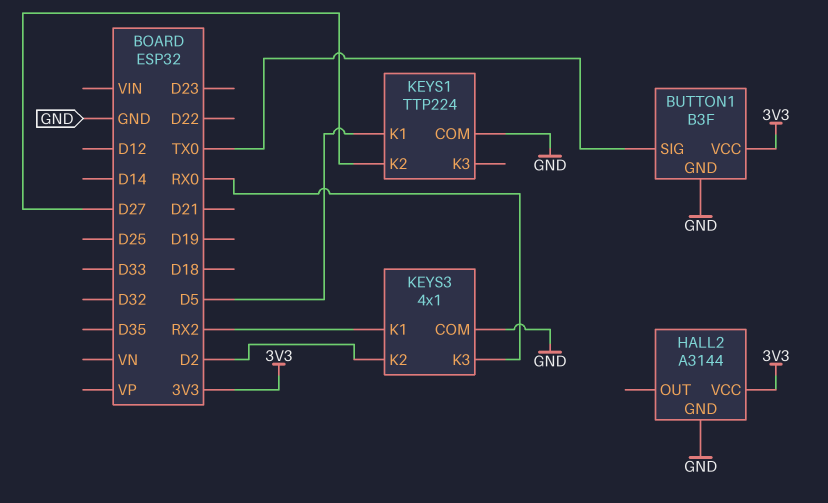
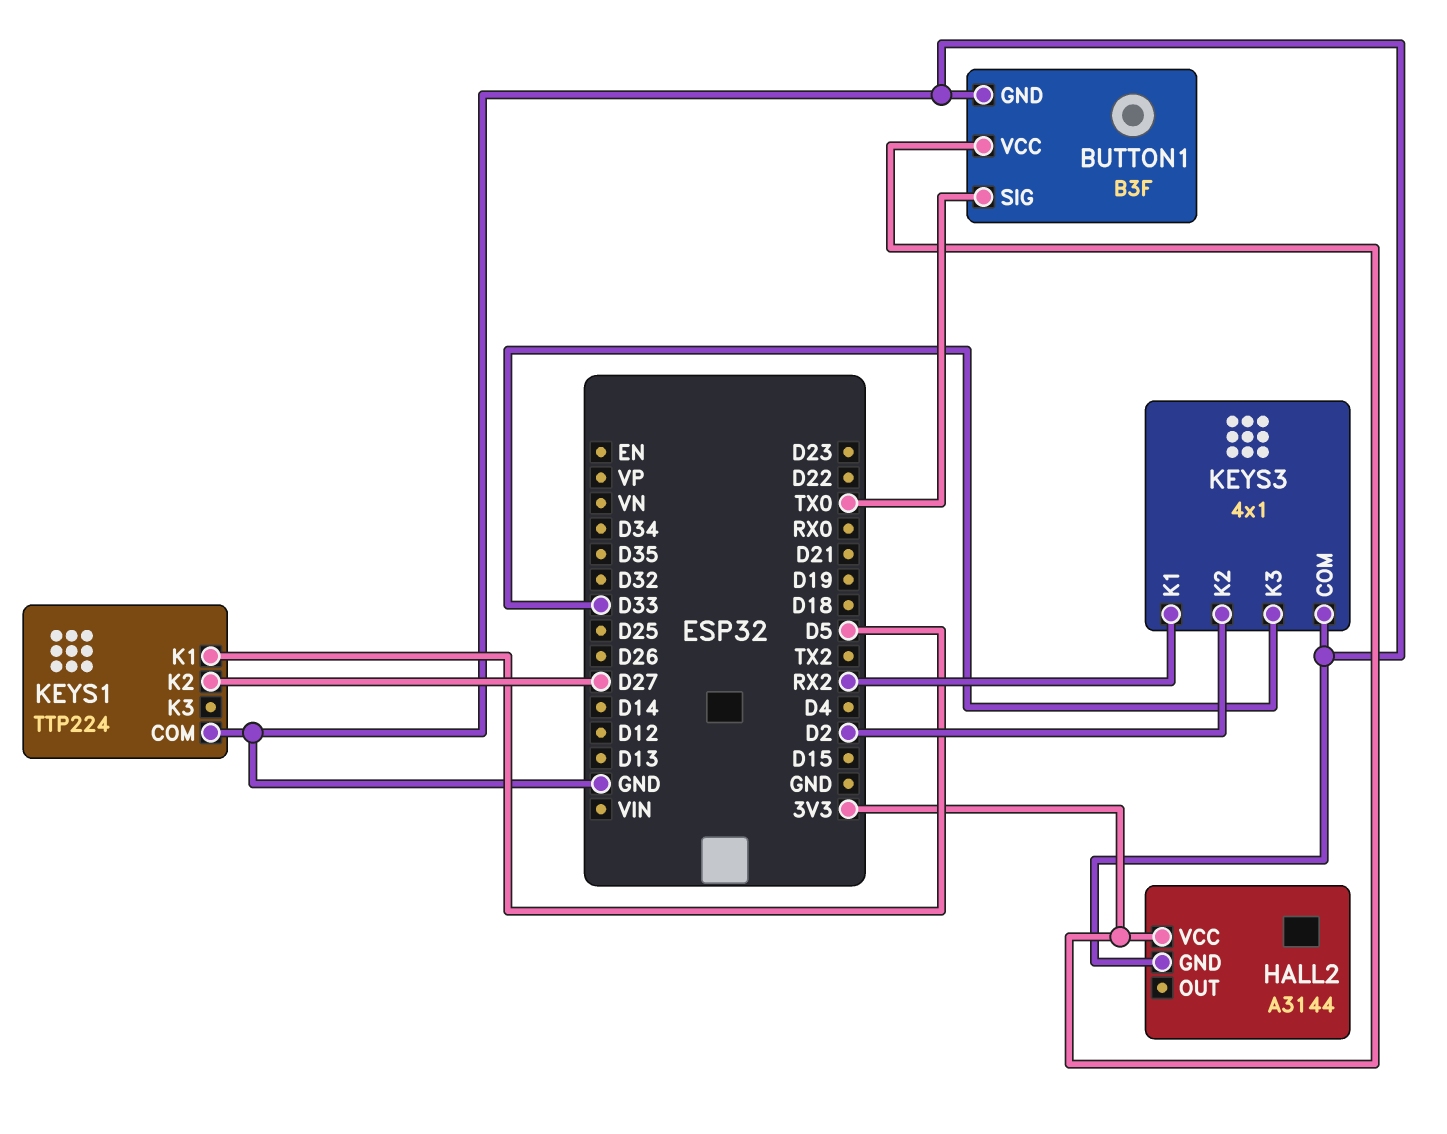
KEYS3 pin K3: RX0 -> D33

